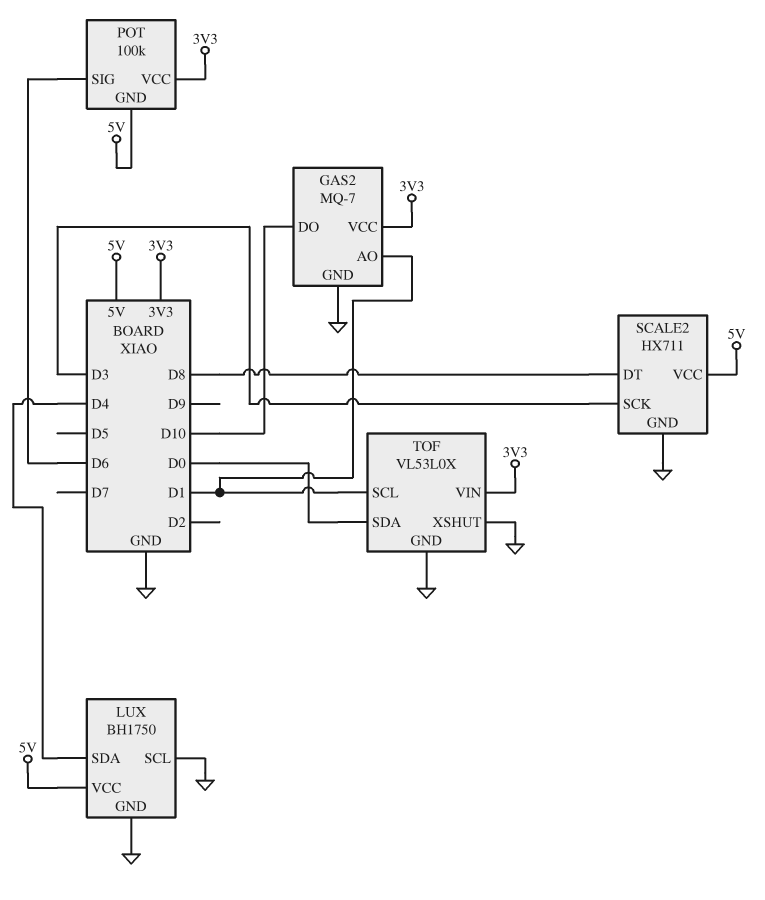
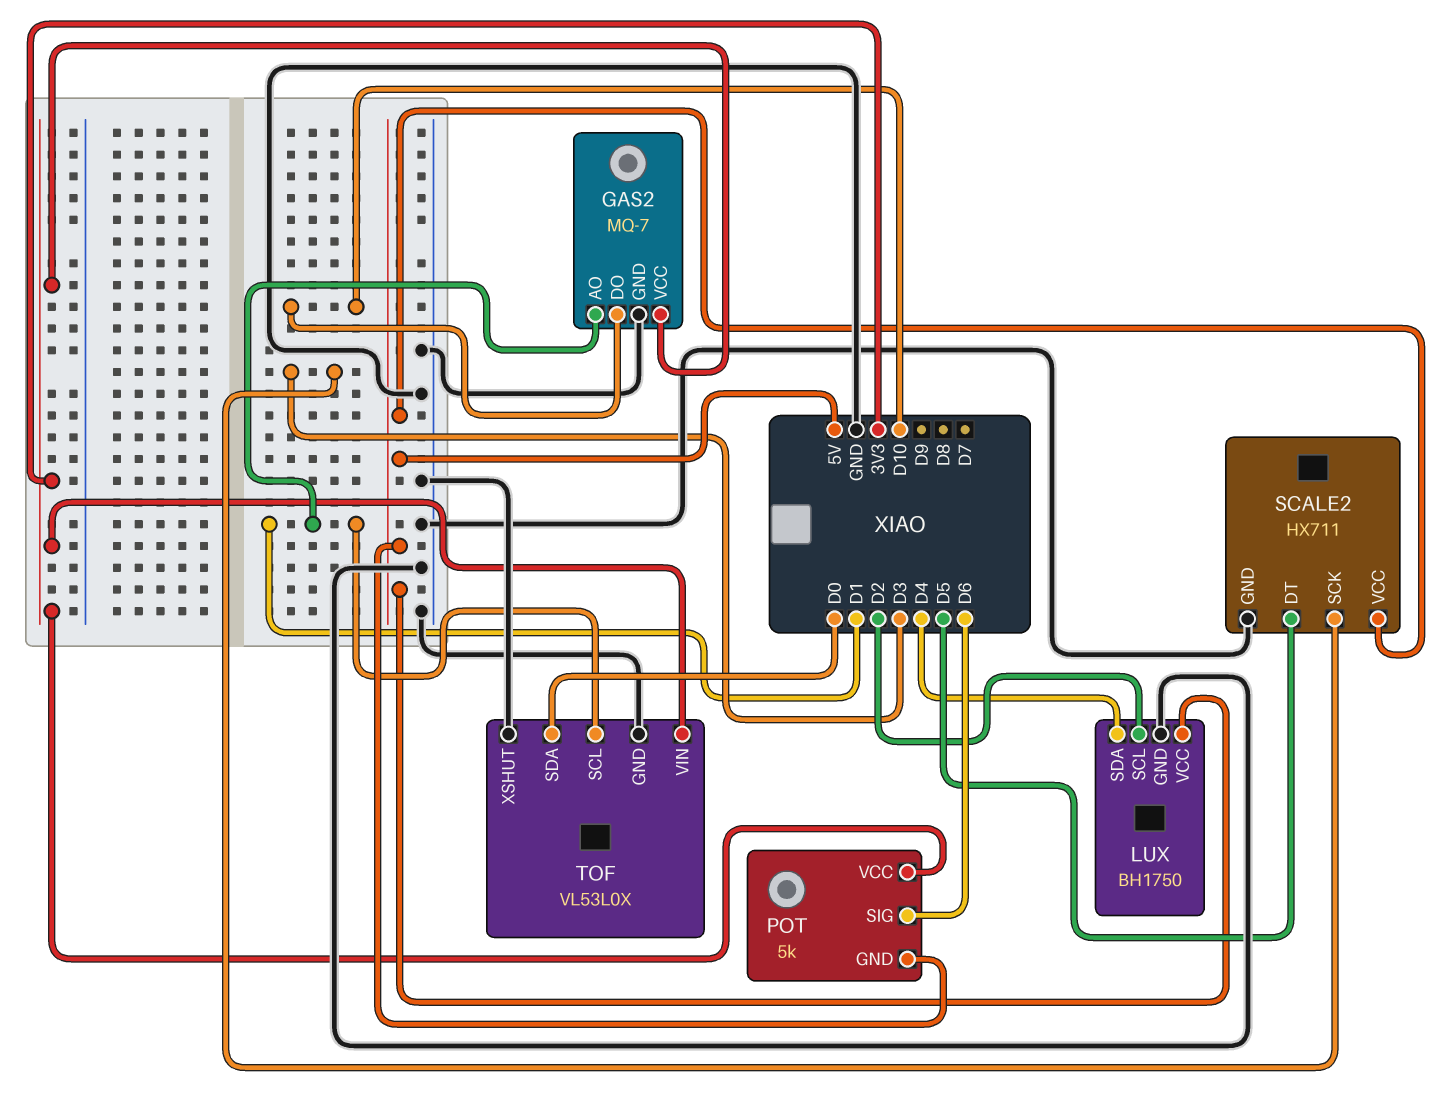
LUX pin SCL: GND -> D2
POT: 100k -> 5k
SCALE2 pin DT: D8 -> D5

